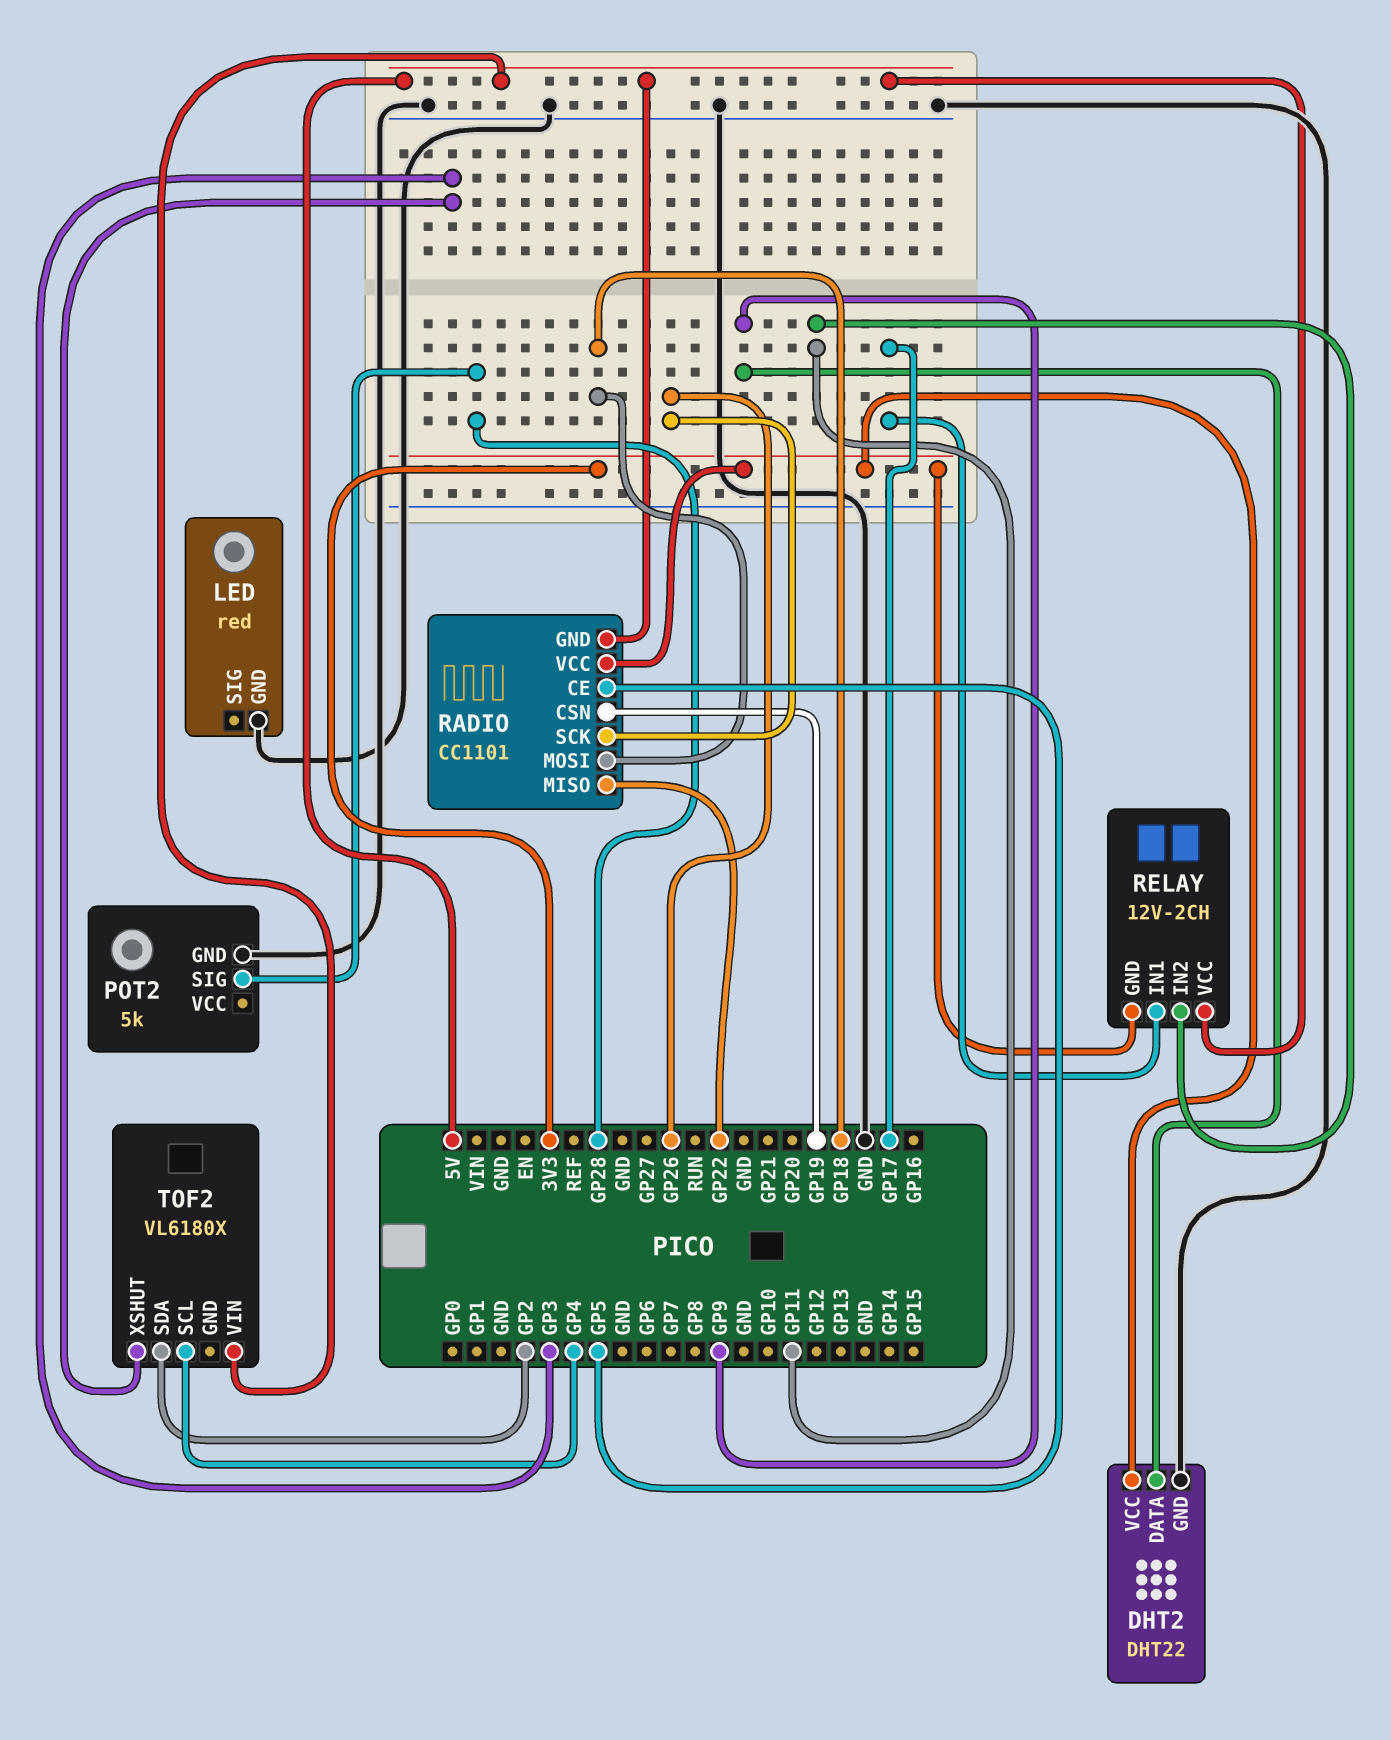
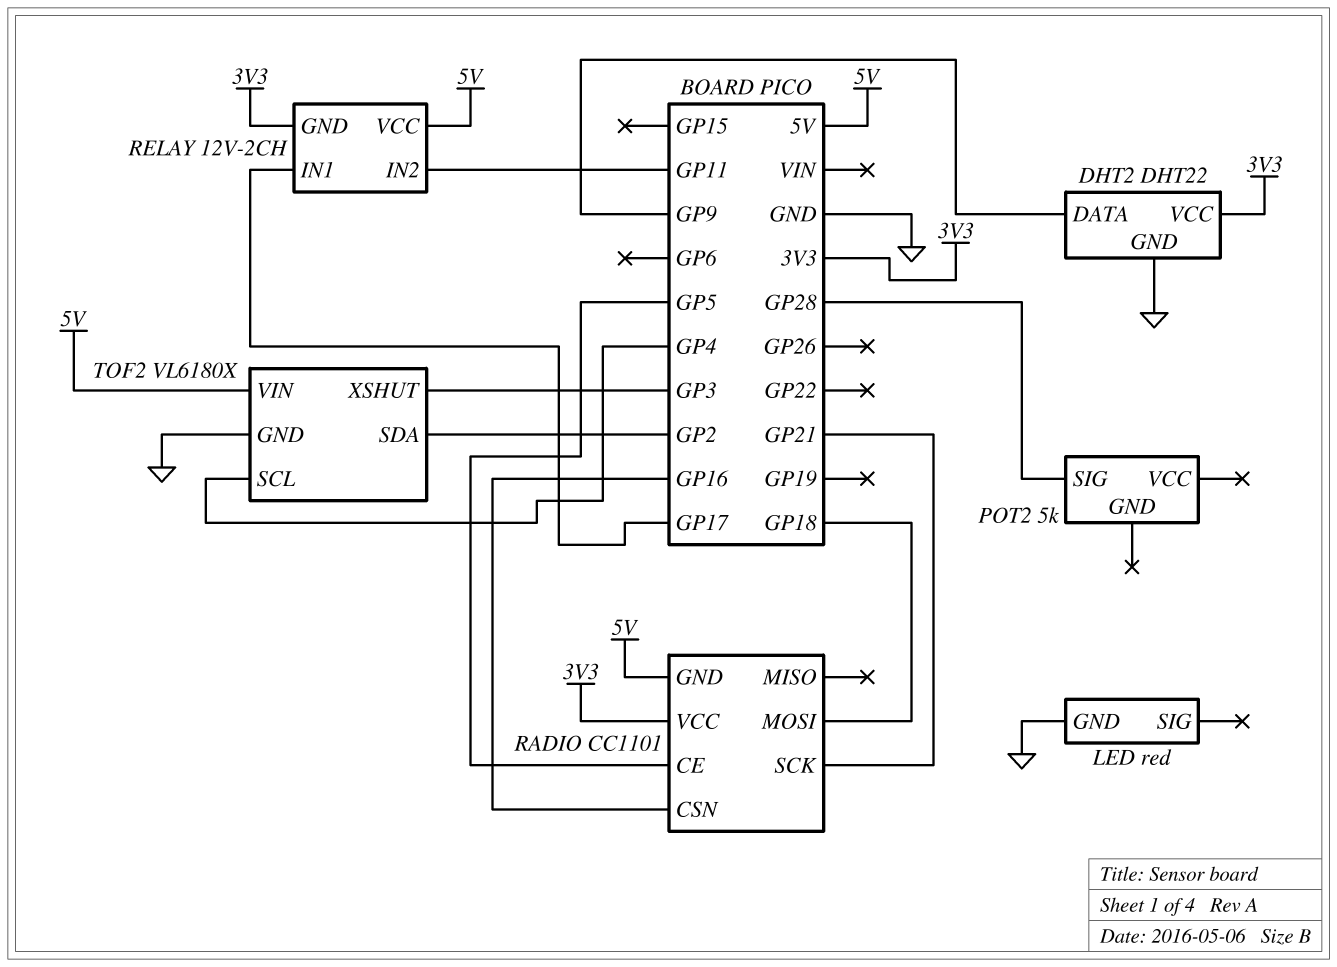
POT2 pin GND: GND -> none
RADIO pin CSN: GP19 -> GP16
RADIO pin MISO: GP22 -> none
RADIO pin SCK: GP26 -> GP21
TOF2 pin GND: none -> GND

